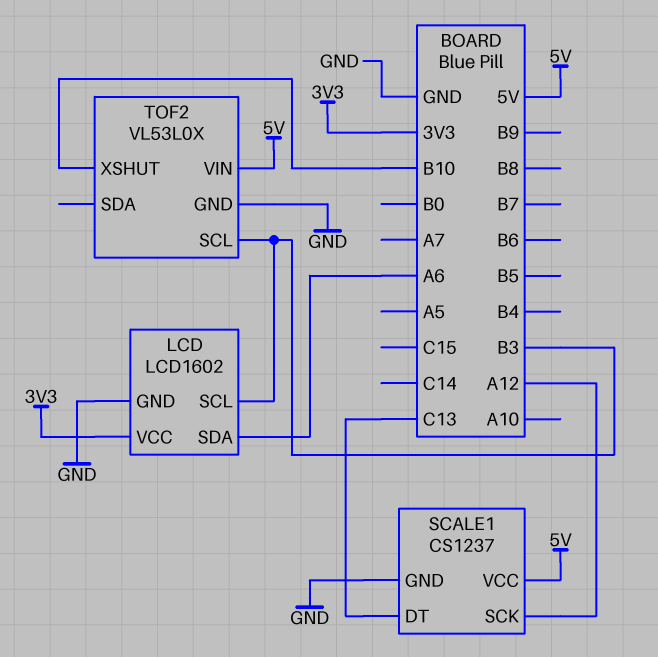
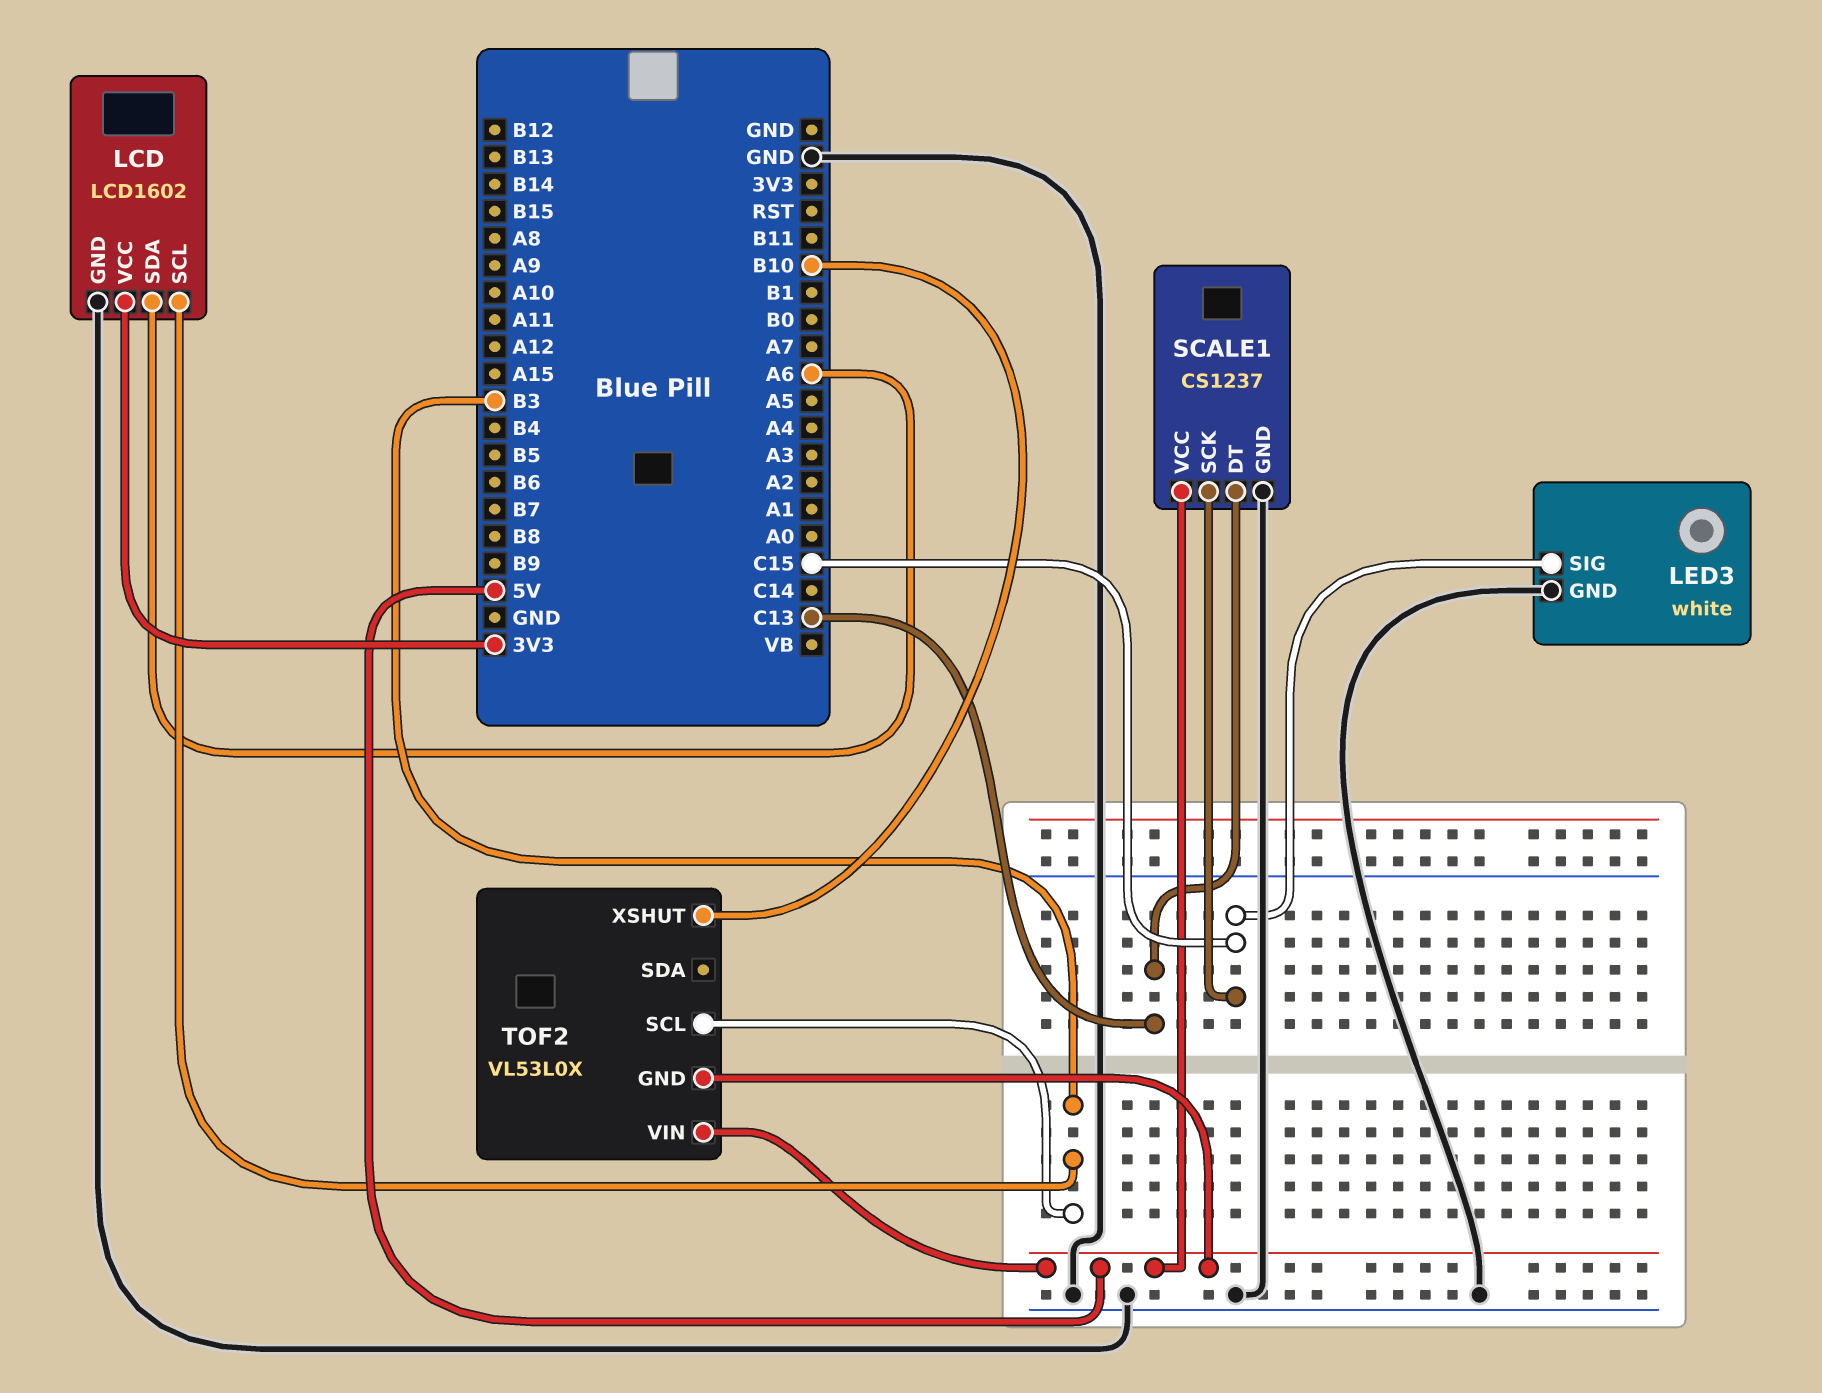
LED3: none -> white
LED3 pin GND: none -> GND
LED3 pin SIG: none -> C15
SCALE1 pin SCK: A12 -> C15
TOF2 pin GND: GND -> 5V

